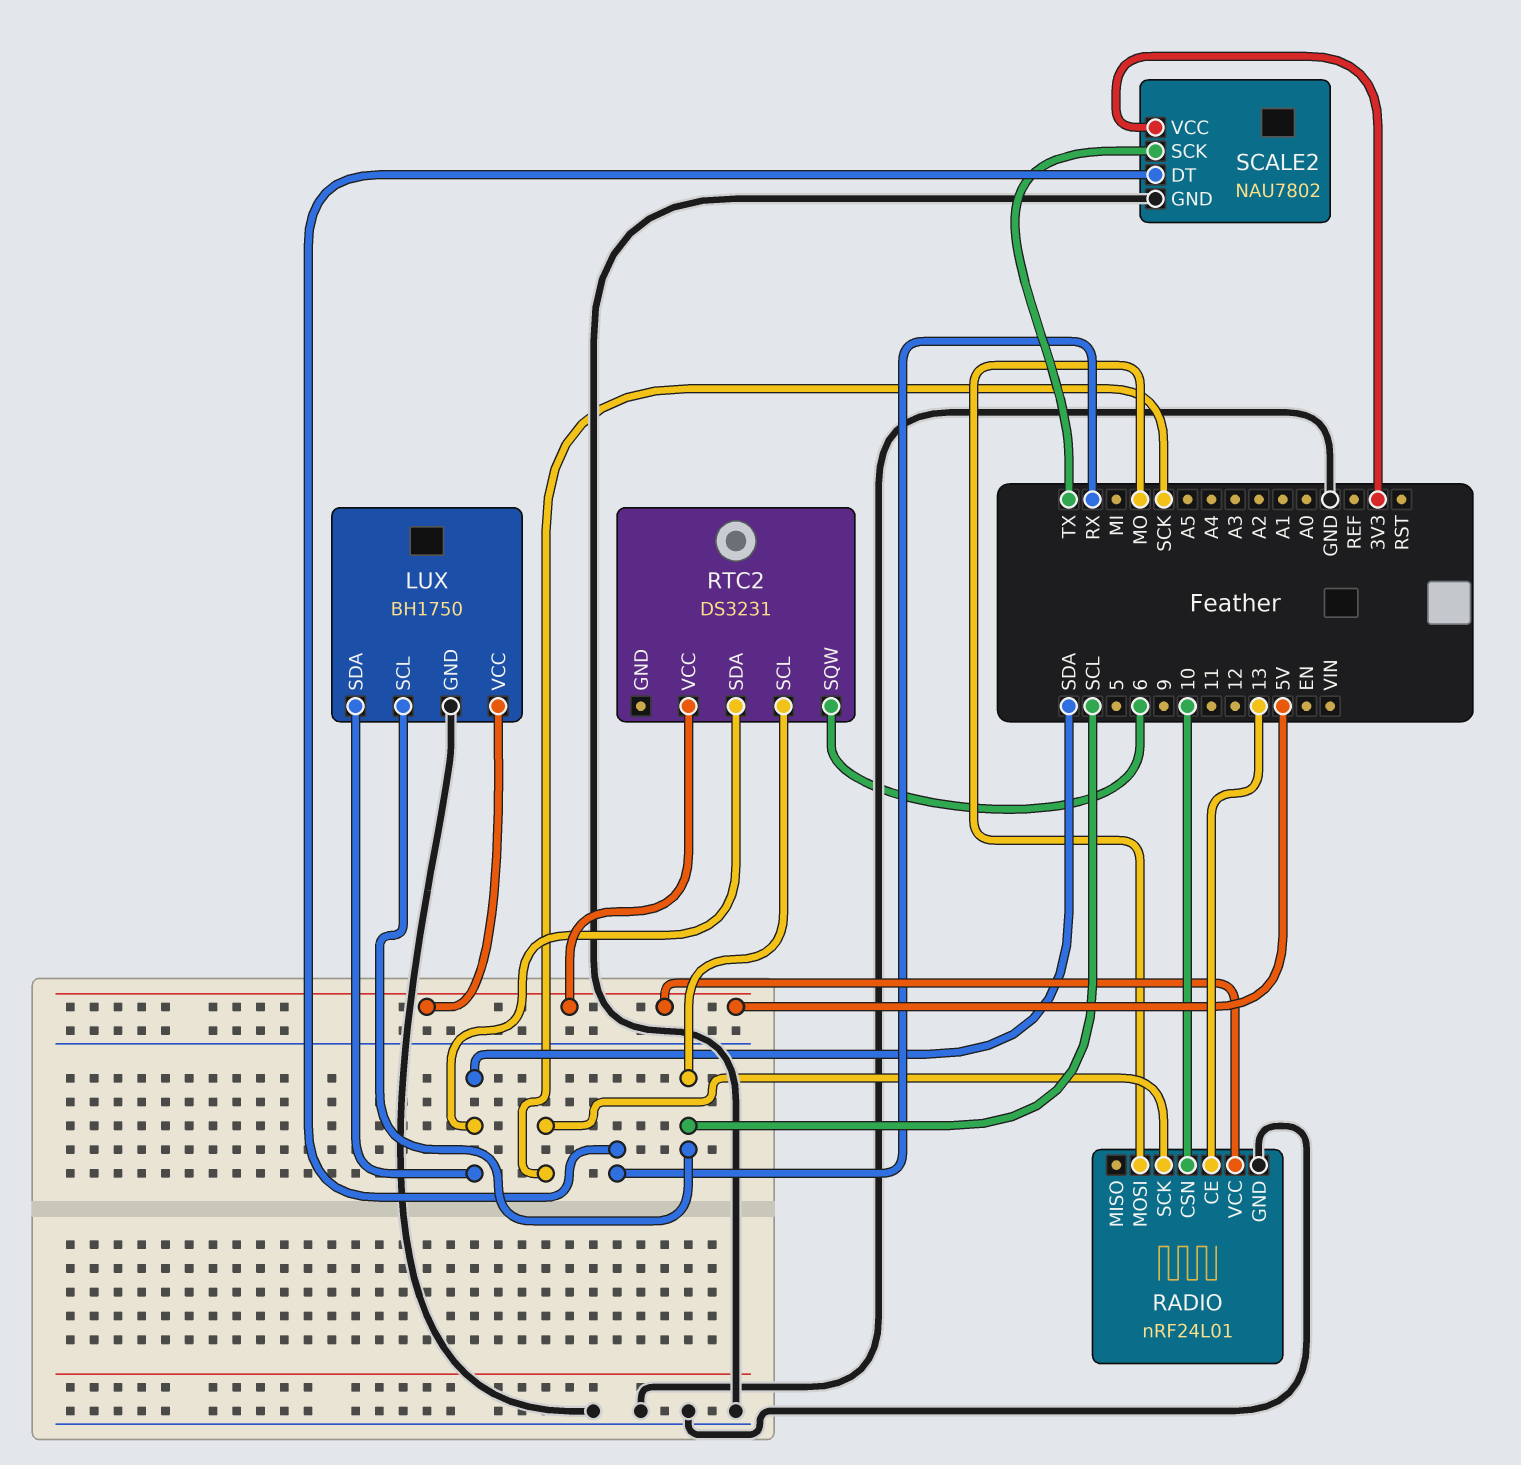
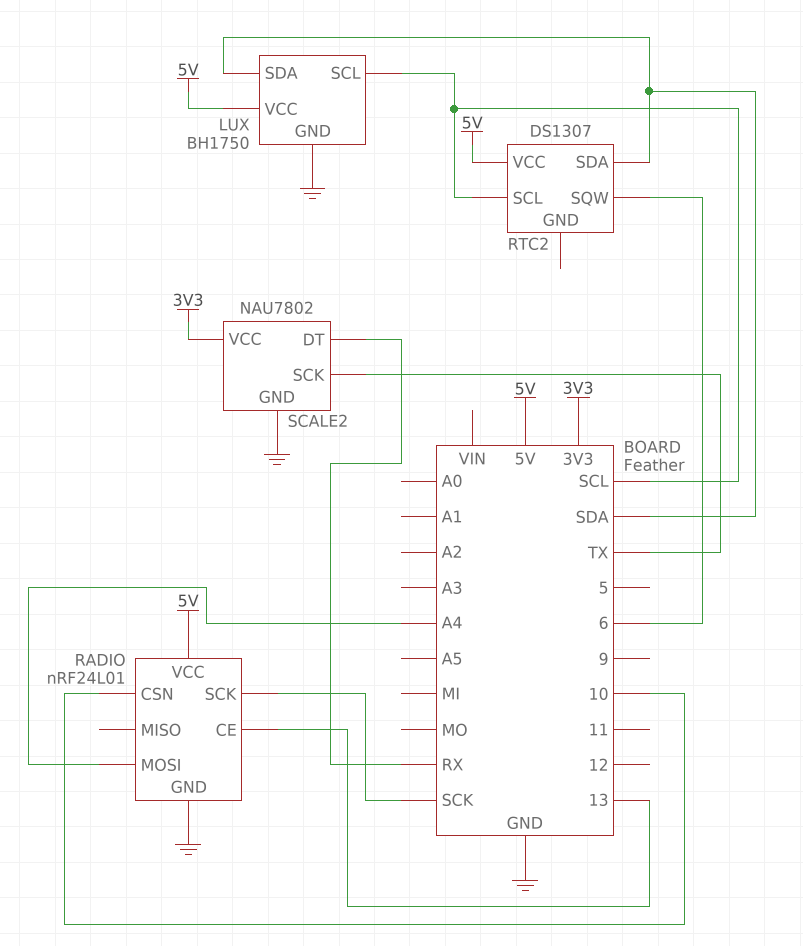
RADIO pin MOSI: MO -> A4
RTC2: DS3231 -> DS1307

